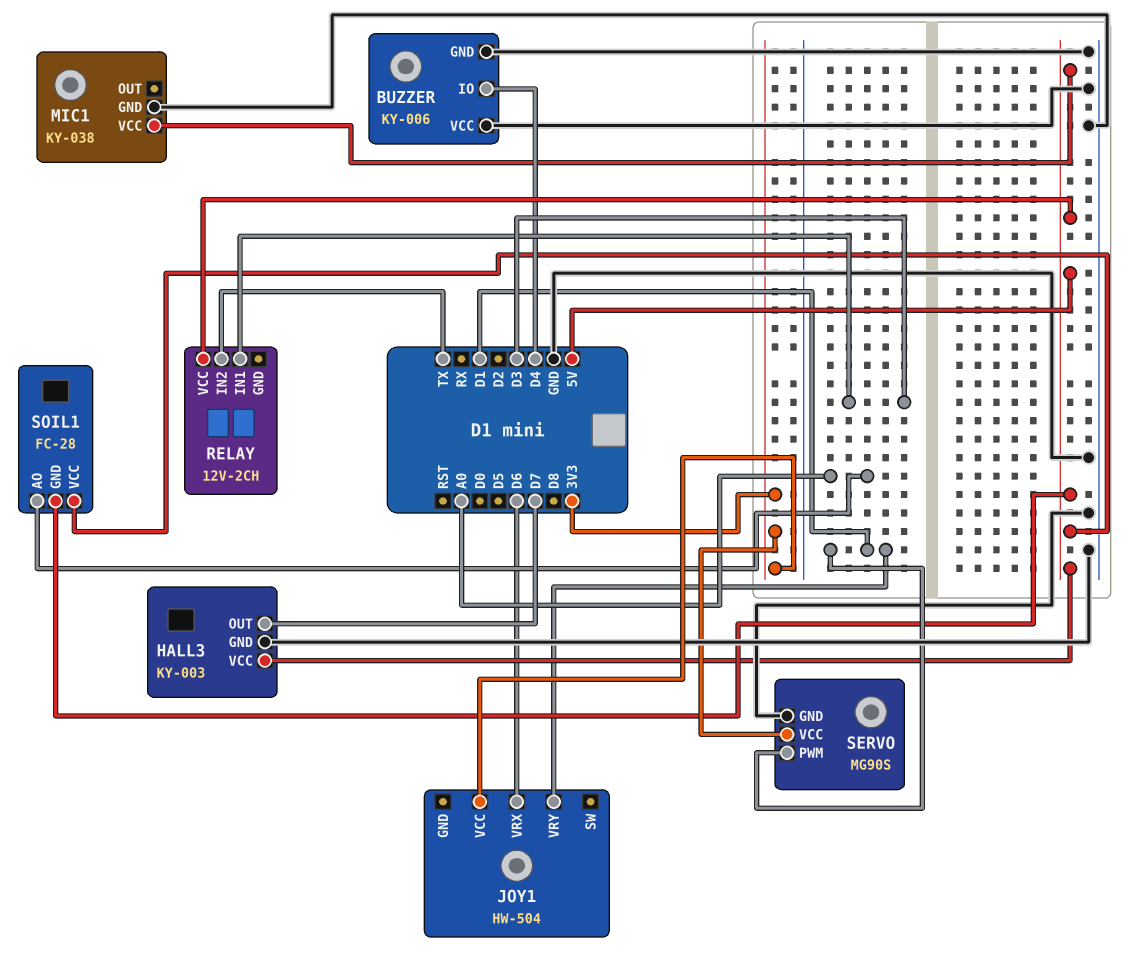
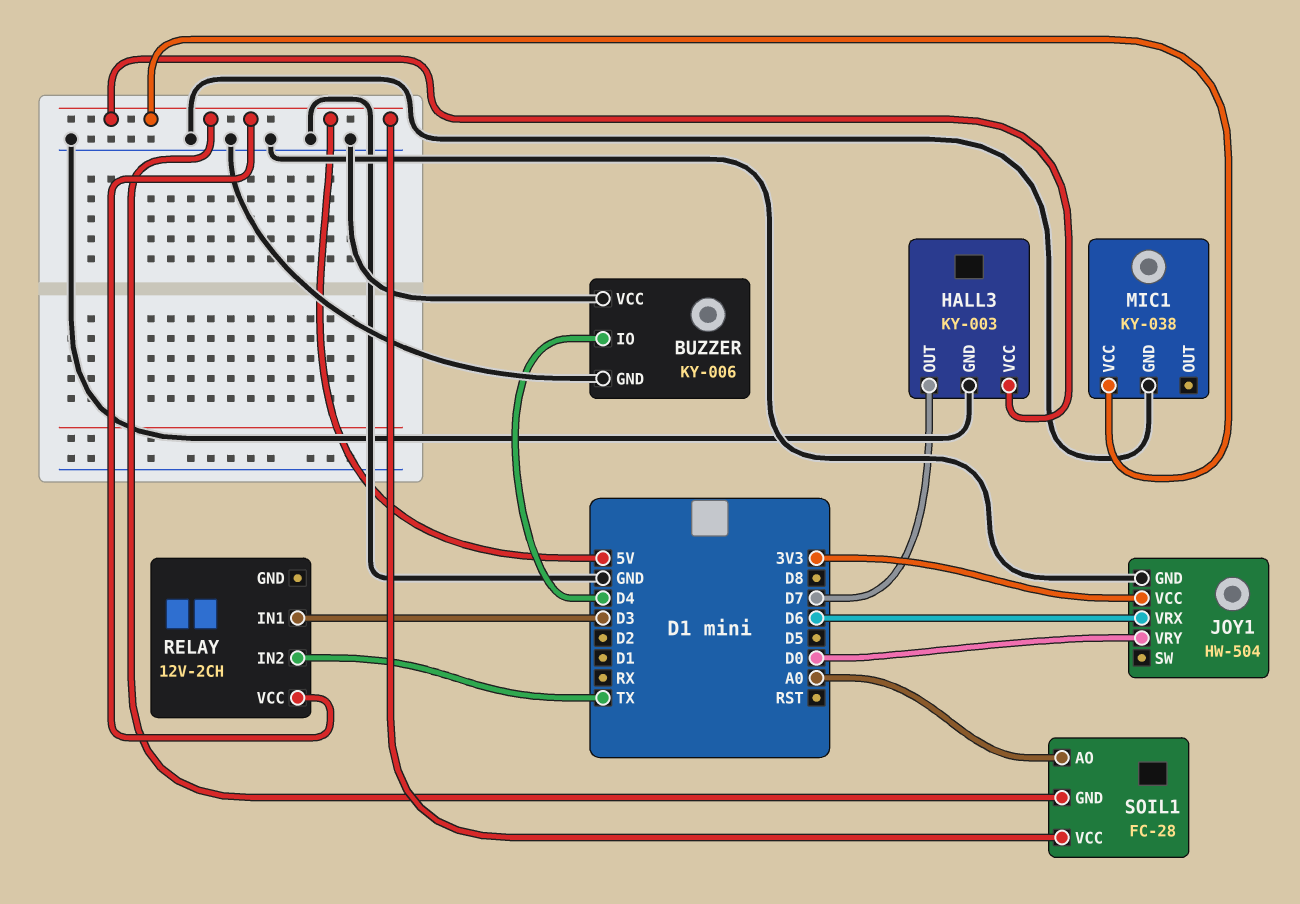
JOY1 pin GND: none -> GND
JOY1 pin VRY: D1 -> D0
SERVO: MG90S -> none
SERVO pin GND: GND -> none
SERVO pin PWM: D1 -> none
SERVO pin VCC: 3V3 -> none

